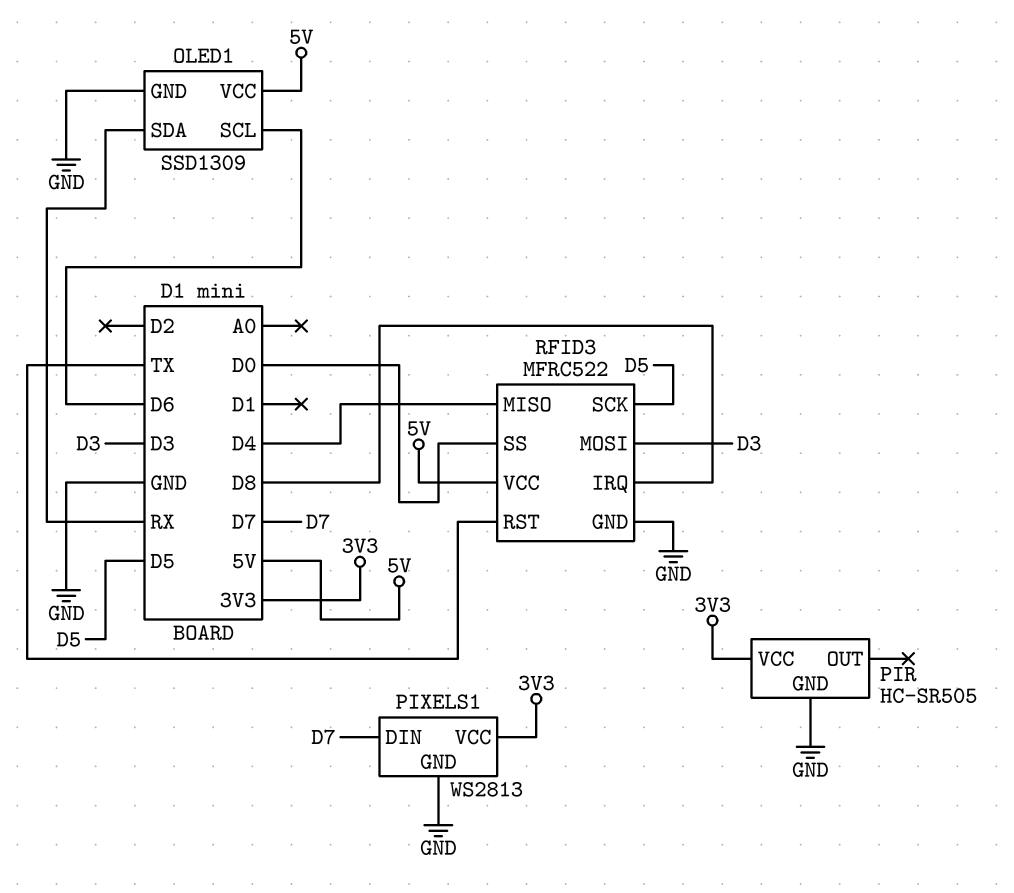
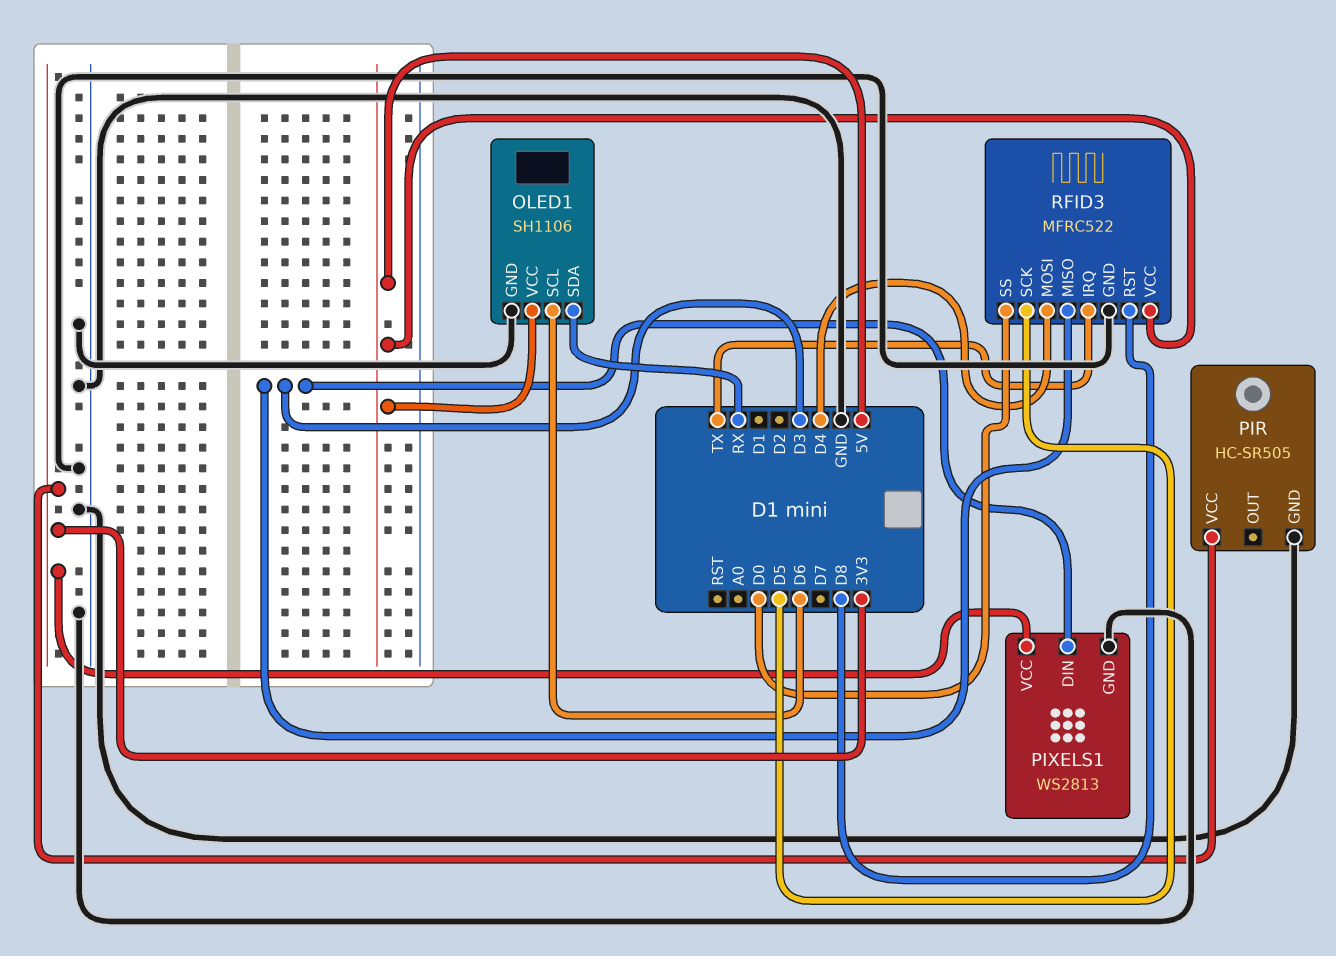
OLED1: SSD1309 -> SH1106
PIXELS1 pin DIN: D7 -> D3
RFID3 pin IRQ: D8 -> TX
RFID3 pin MISO: D4 -> D3
RFID3 pin MOSI: D3 -> D4
RFID3 pin RST: TX -> D8

